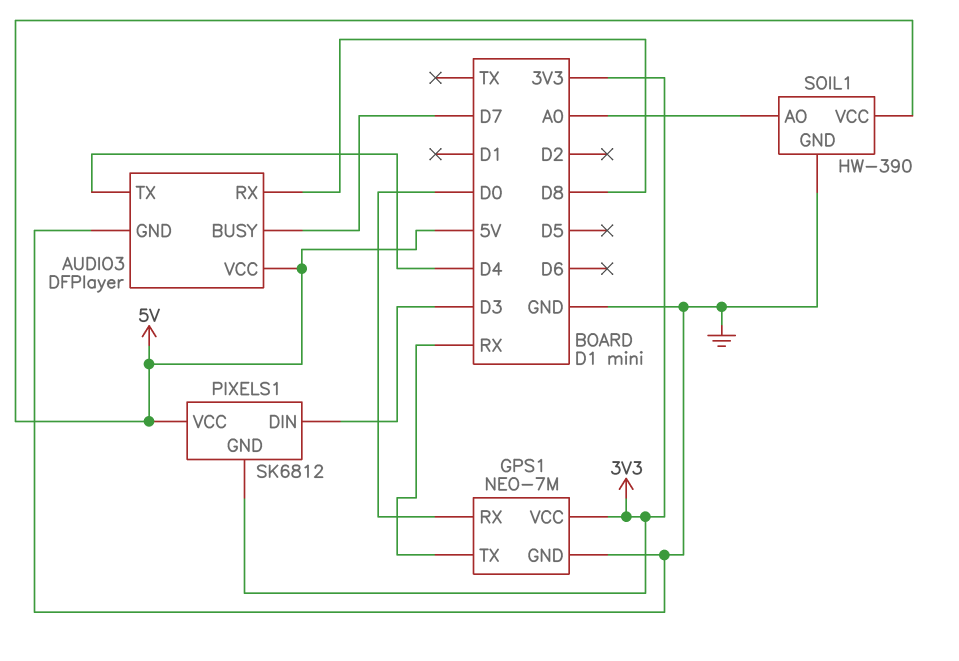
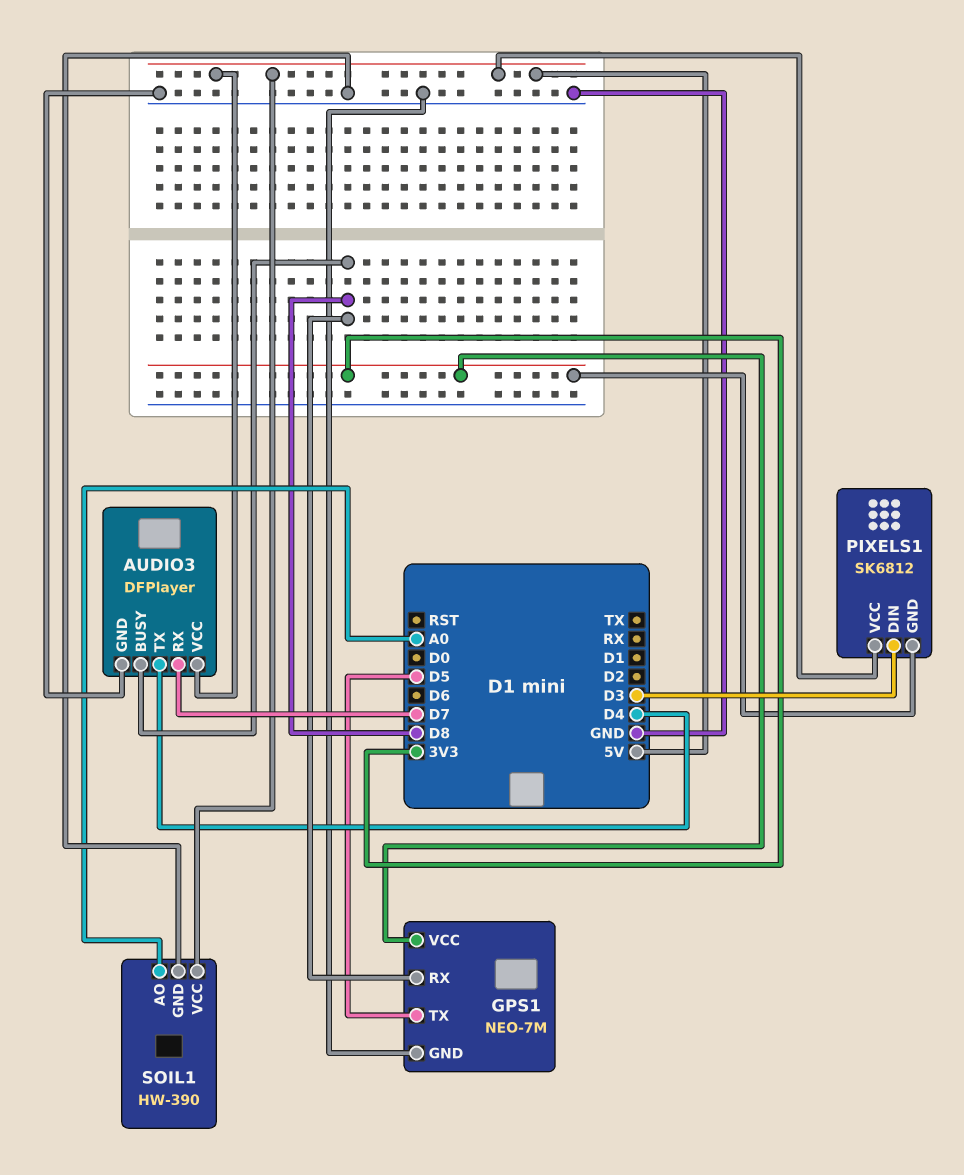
AUDIO3 pin BUSY: D7 -> D8
AUDIO3 pin RX: D8 -> D7
GPS1 pin RX: D0 -> D8
GPS1 pin TX: RX -> D5

